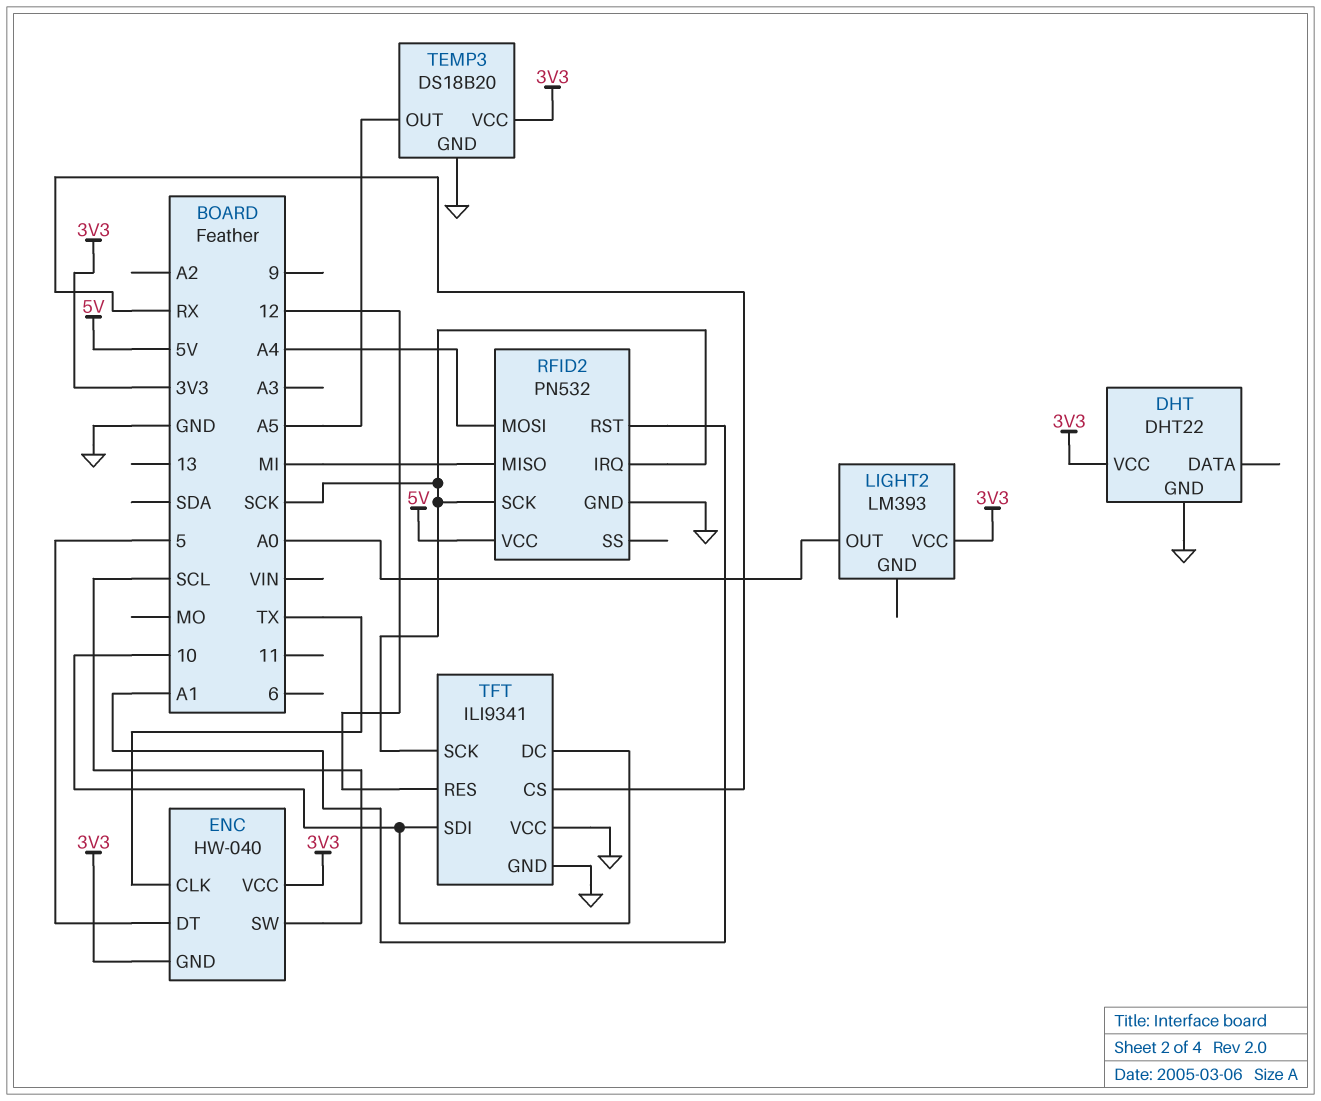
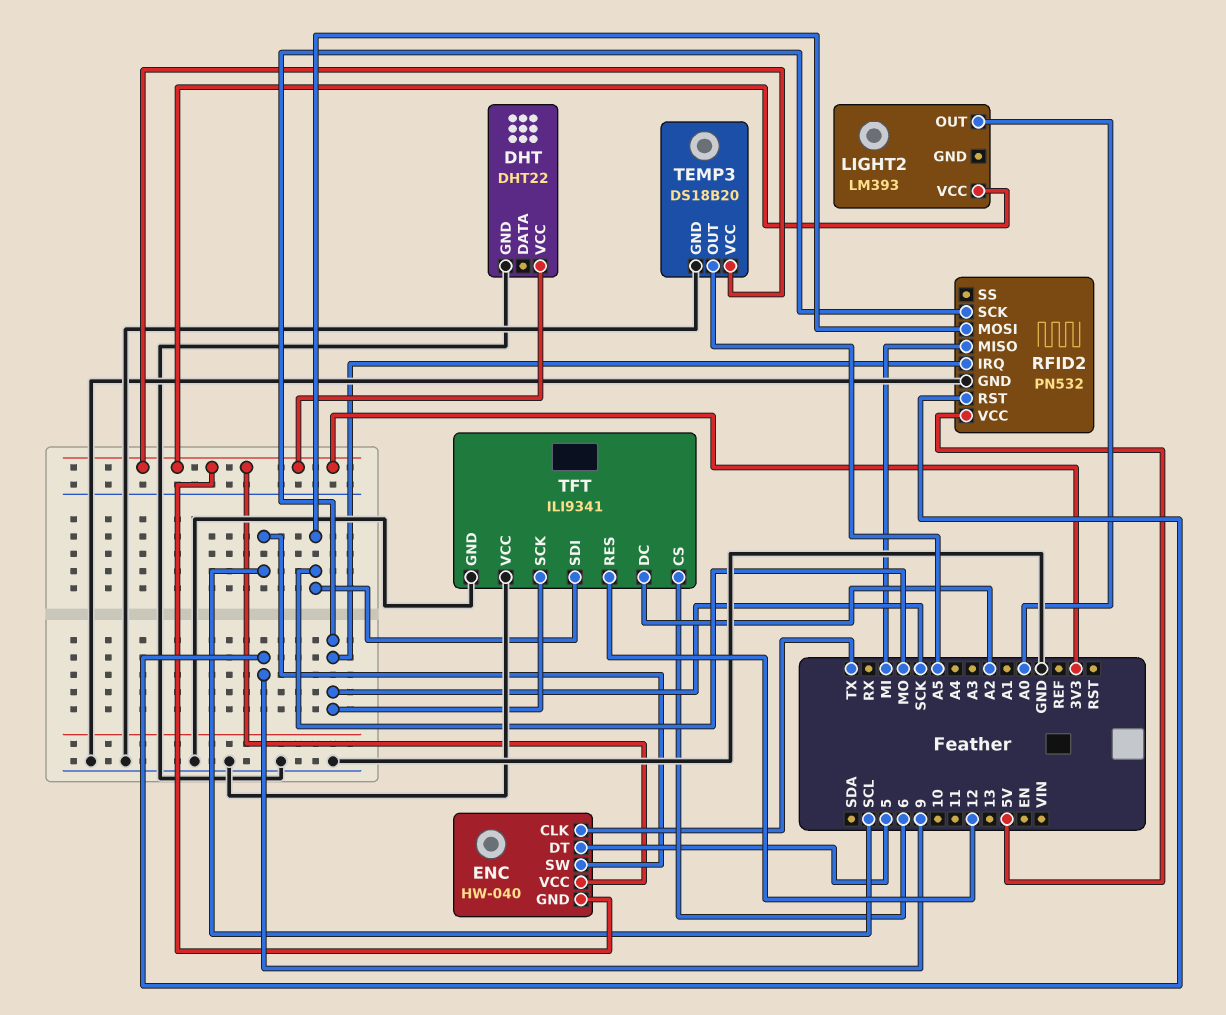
RFID2 pin MOSI: A4 -> MO
RFID2 pin RST: A1 -> 9
TFT pin CS: RX -> 6
TFT pin DC: 10 -> A2
TFT pin SDI: 10 -> MO

